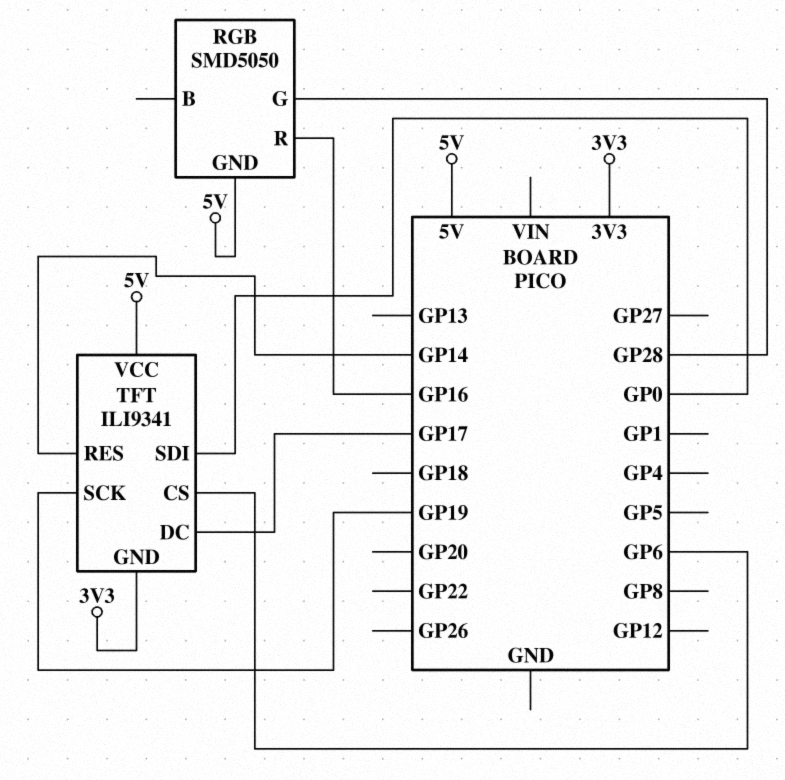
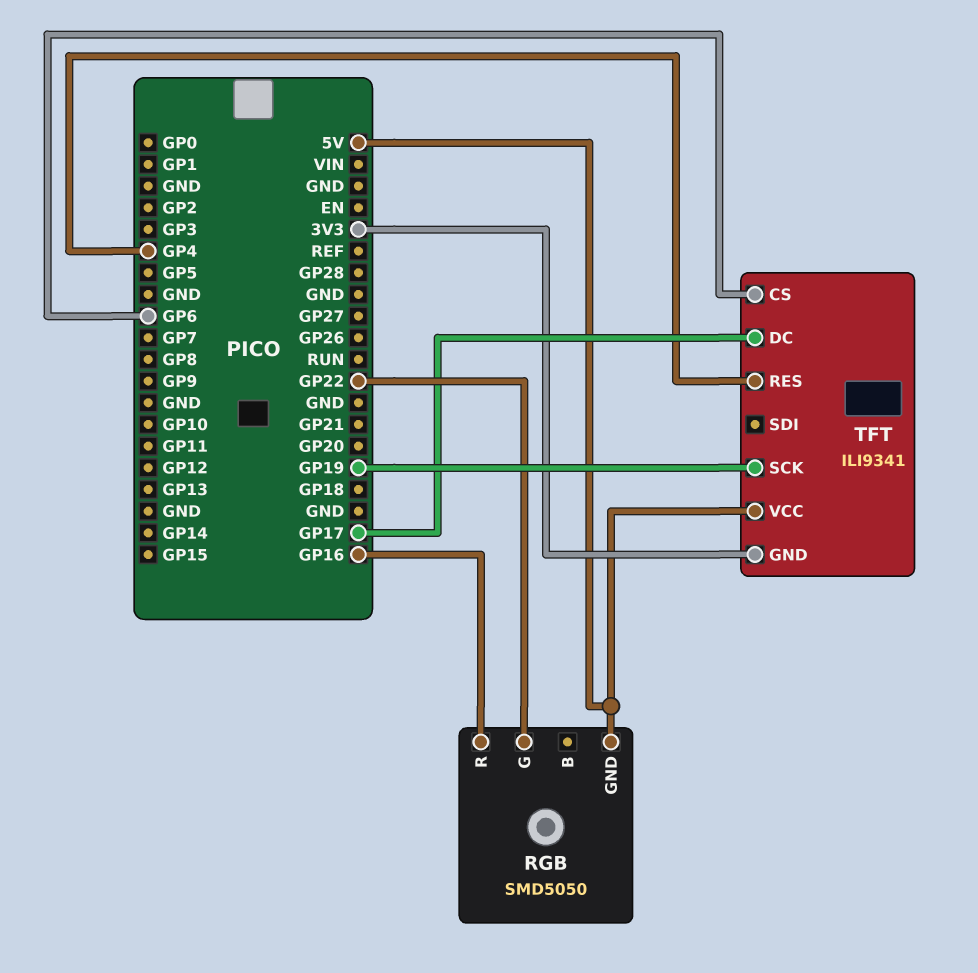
RGB pin G: GP28 -> GP22
TFT pin RES: GP14 -> GP4
TFT pin SDI: GP0 -> none

